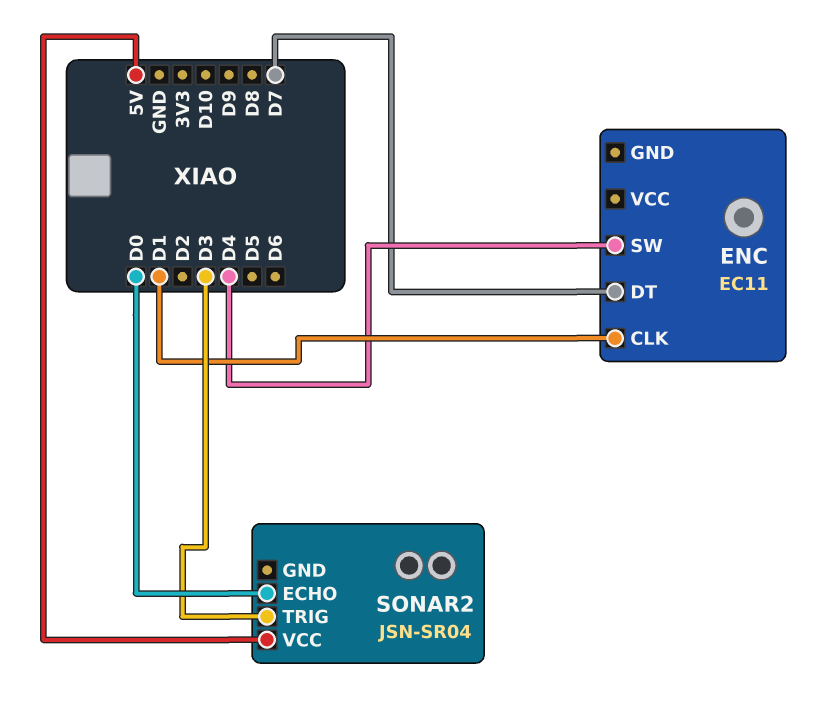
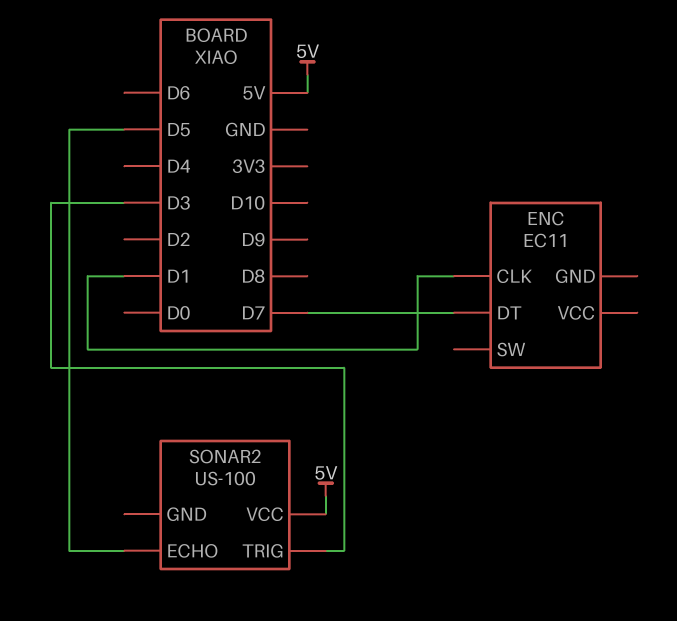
ENC pin SW: D4 -> none
SONAR2: JSN-SR04 -> US-100
SONAR2 pin ECHO: D0 -> D5

